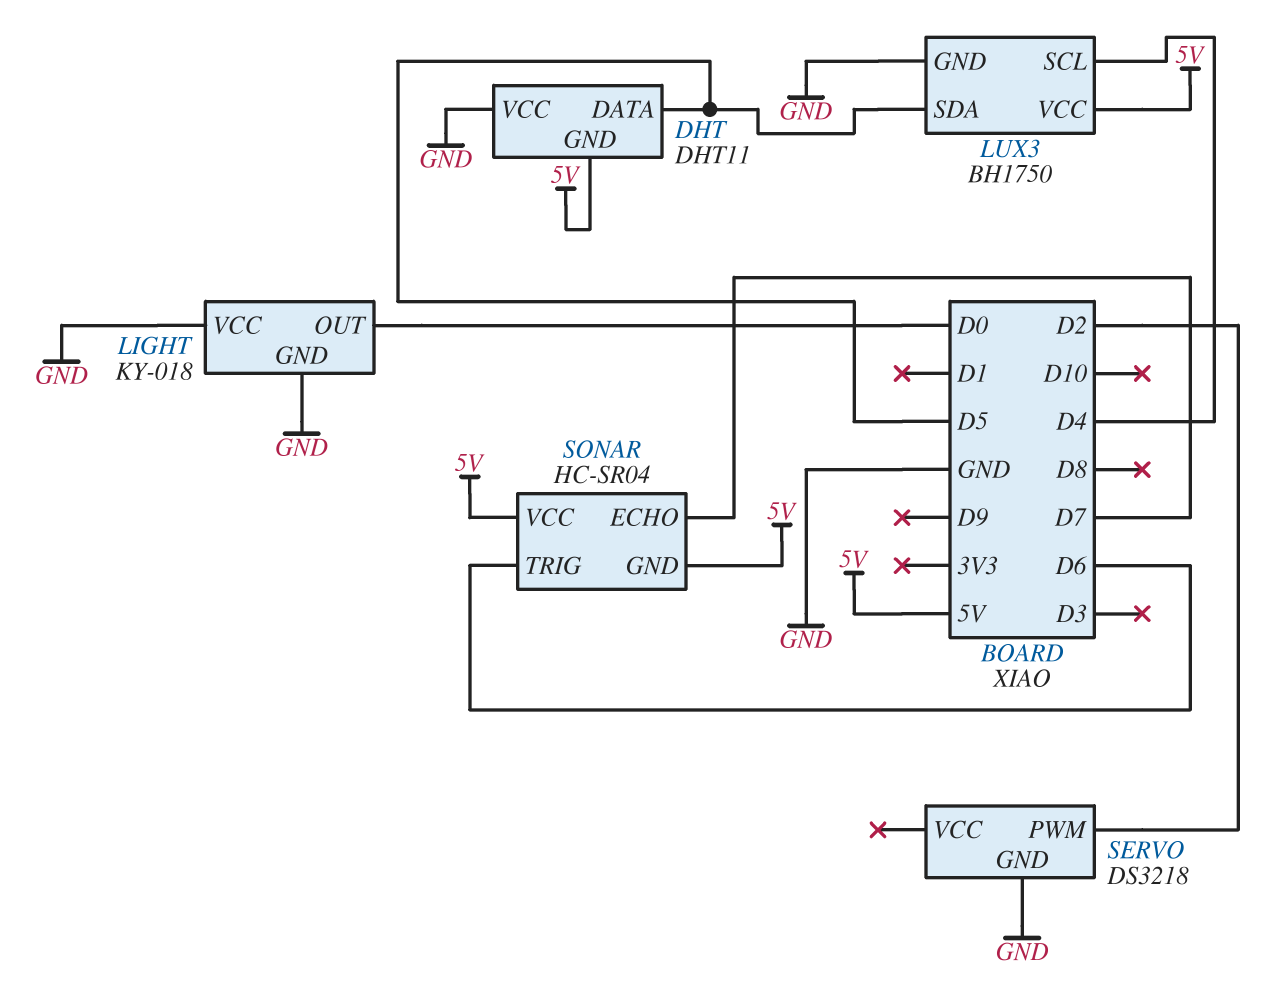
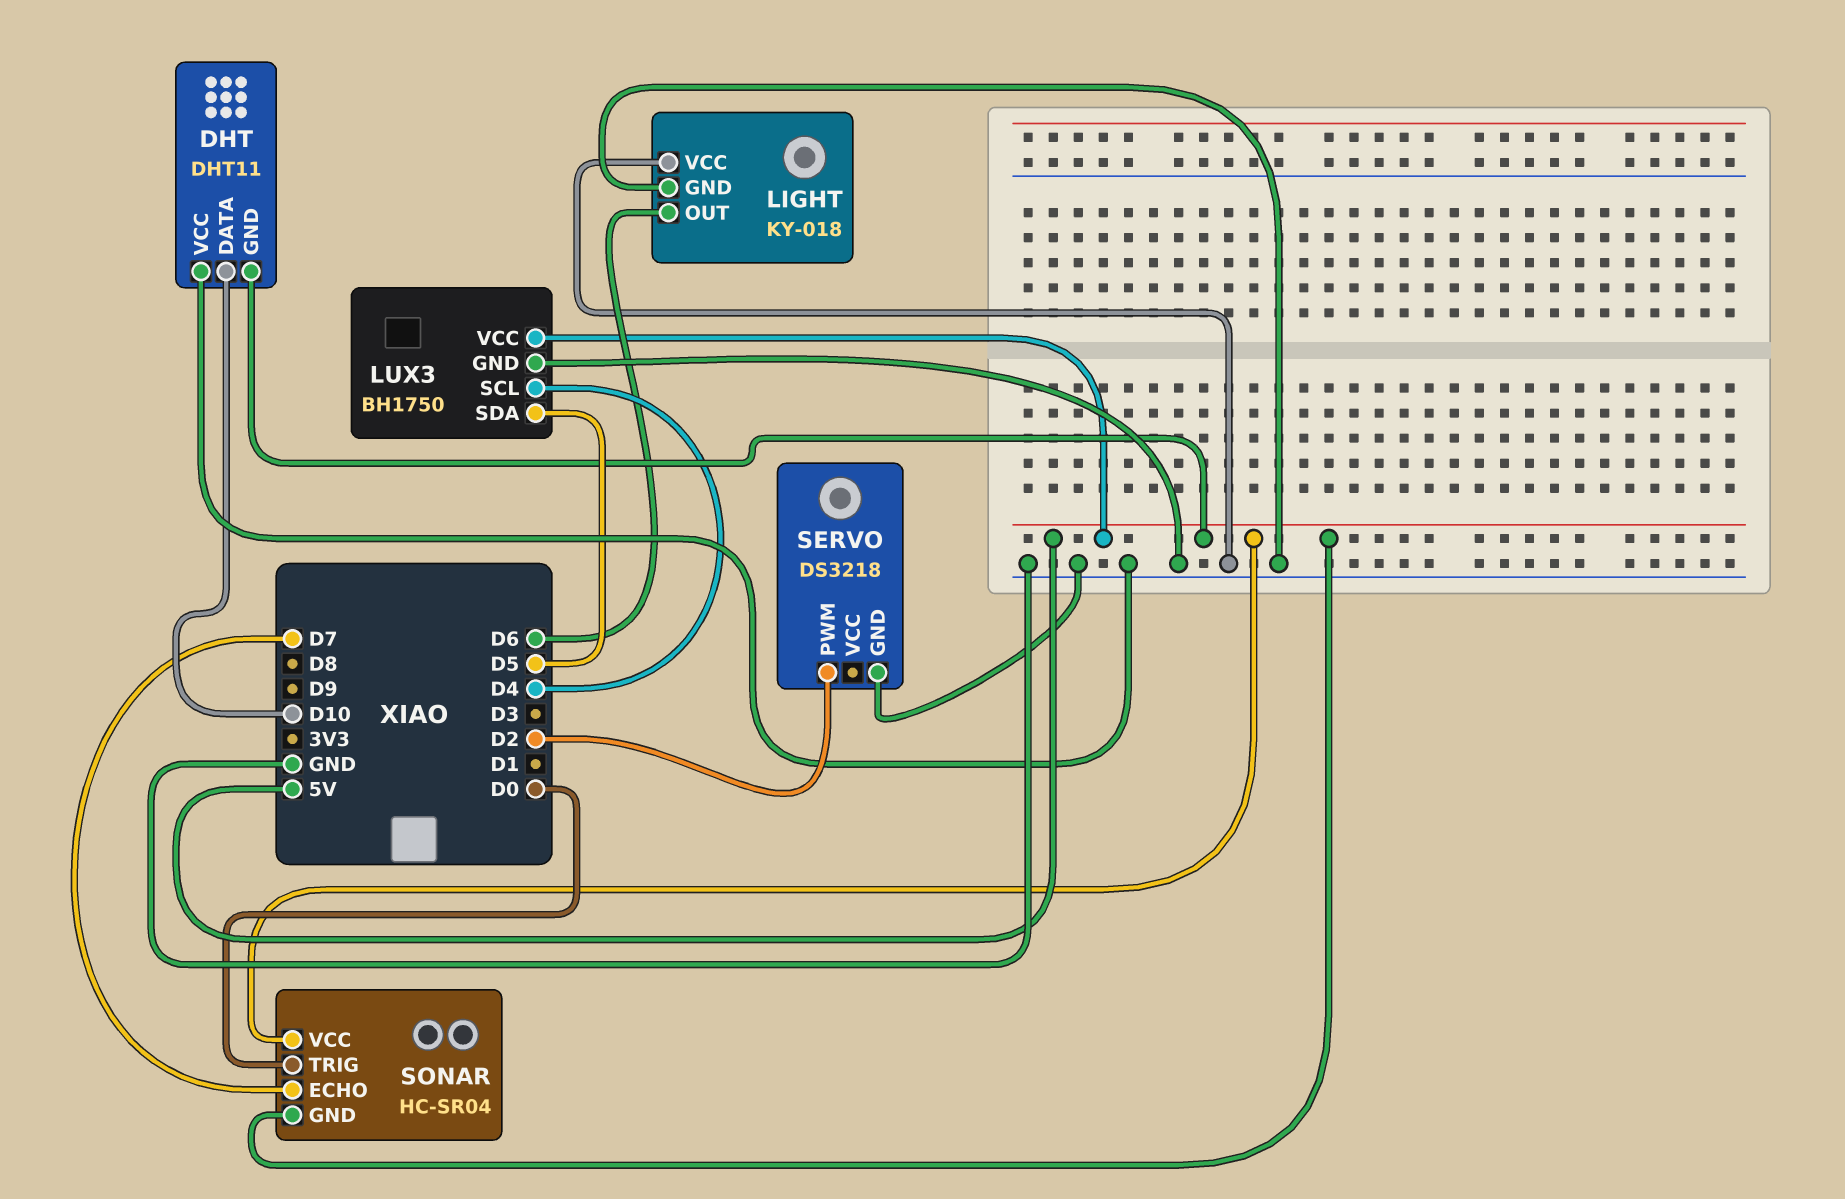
DHT pin DATA: D5 -> D10
LIGHT pin OUT: D0 -> D6
SONAR pin TRIG: D6 -> D0

